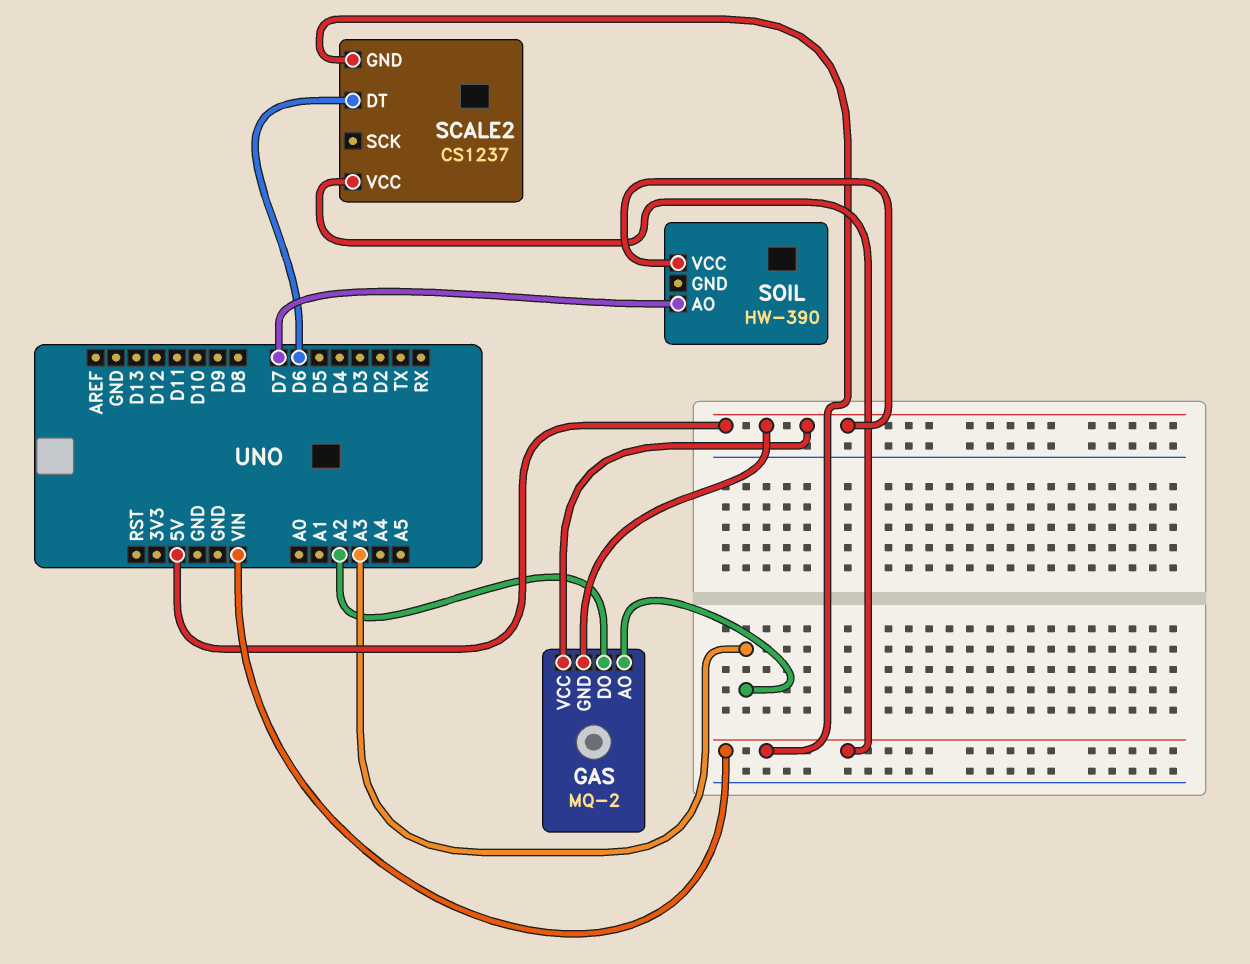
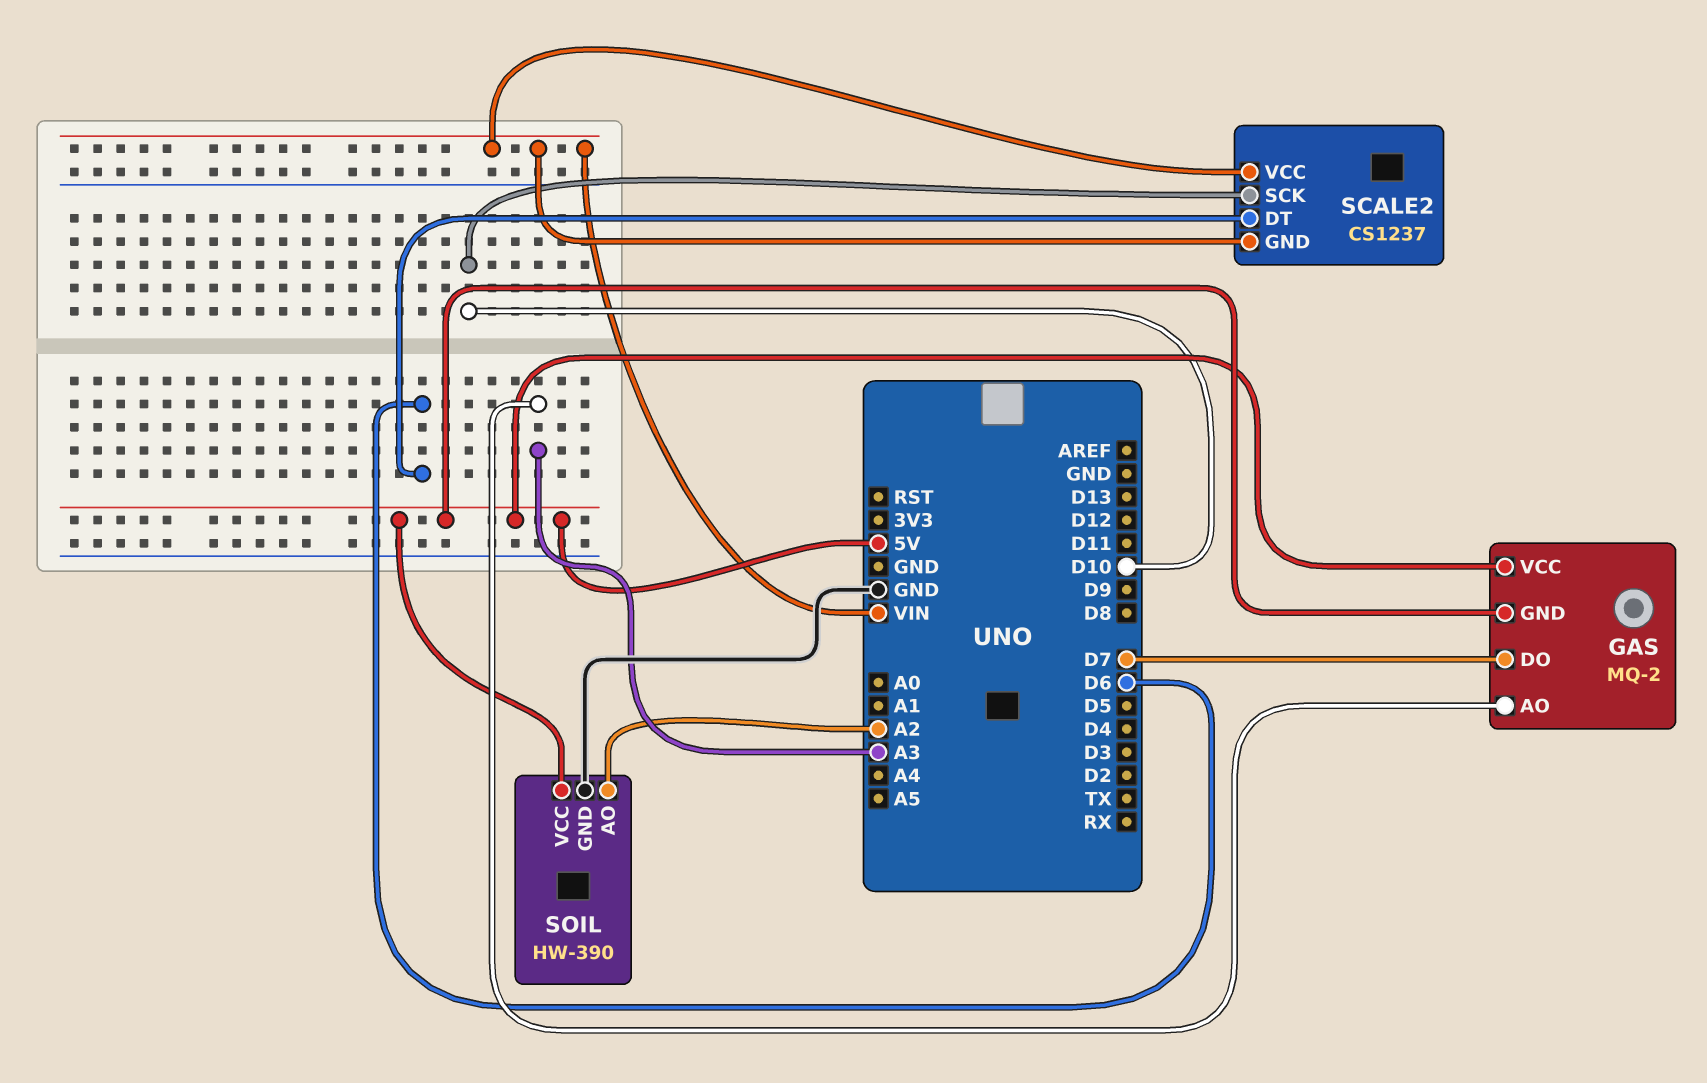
GAS pin DO: A2 -> D7
SCALE2 pin SCK: none -> D10
SOIL pin AO: D7 -> A2
SOIL pin GND: none -> GND

